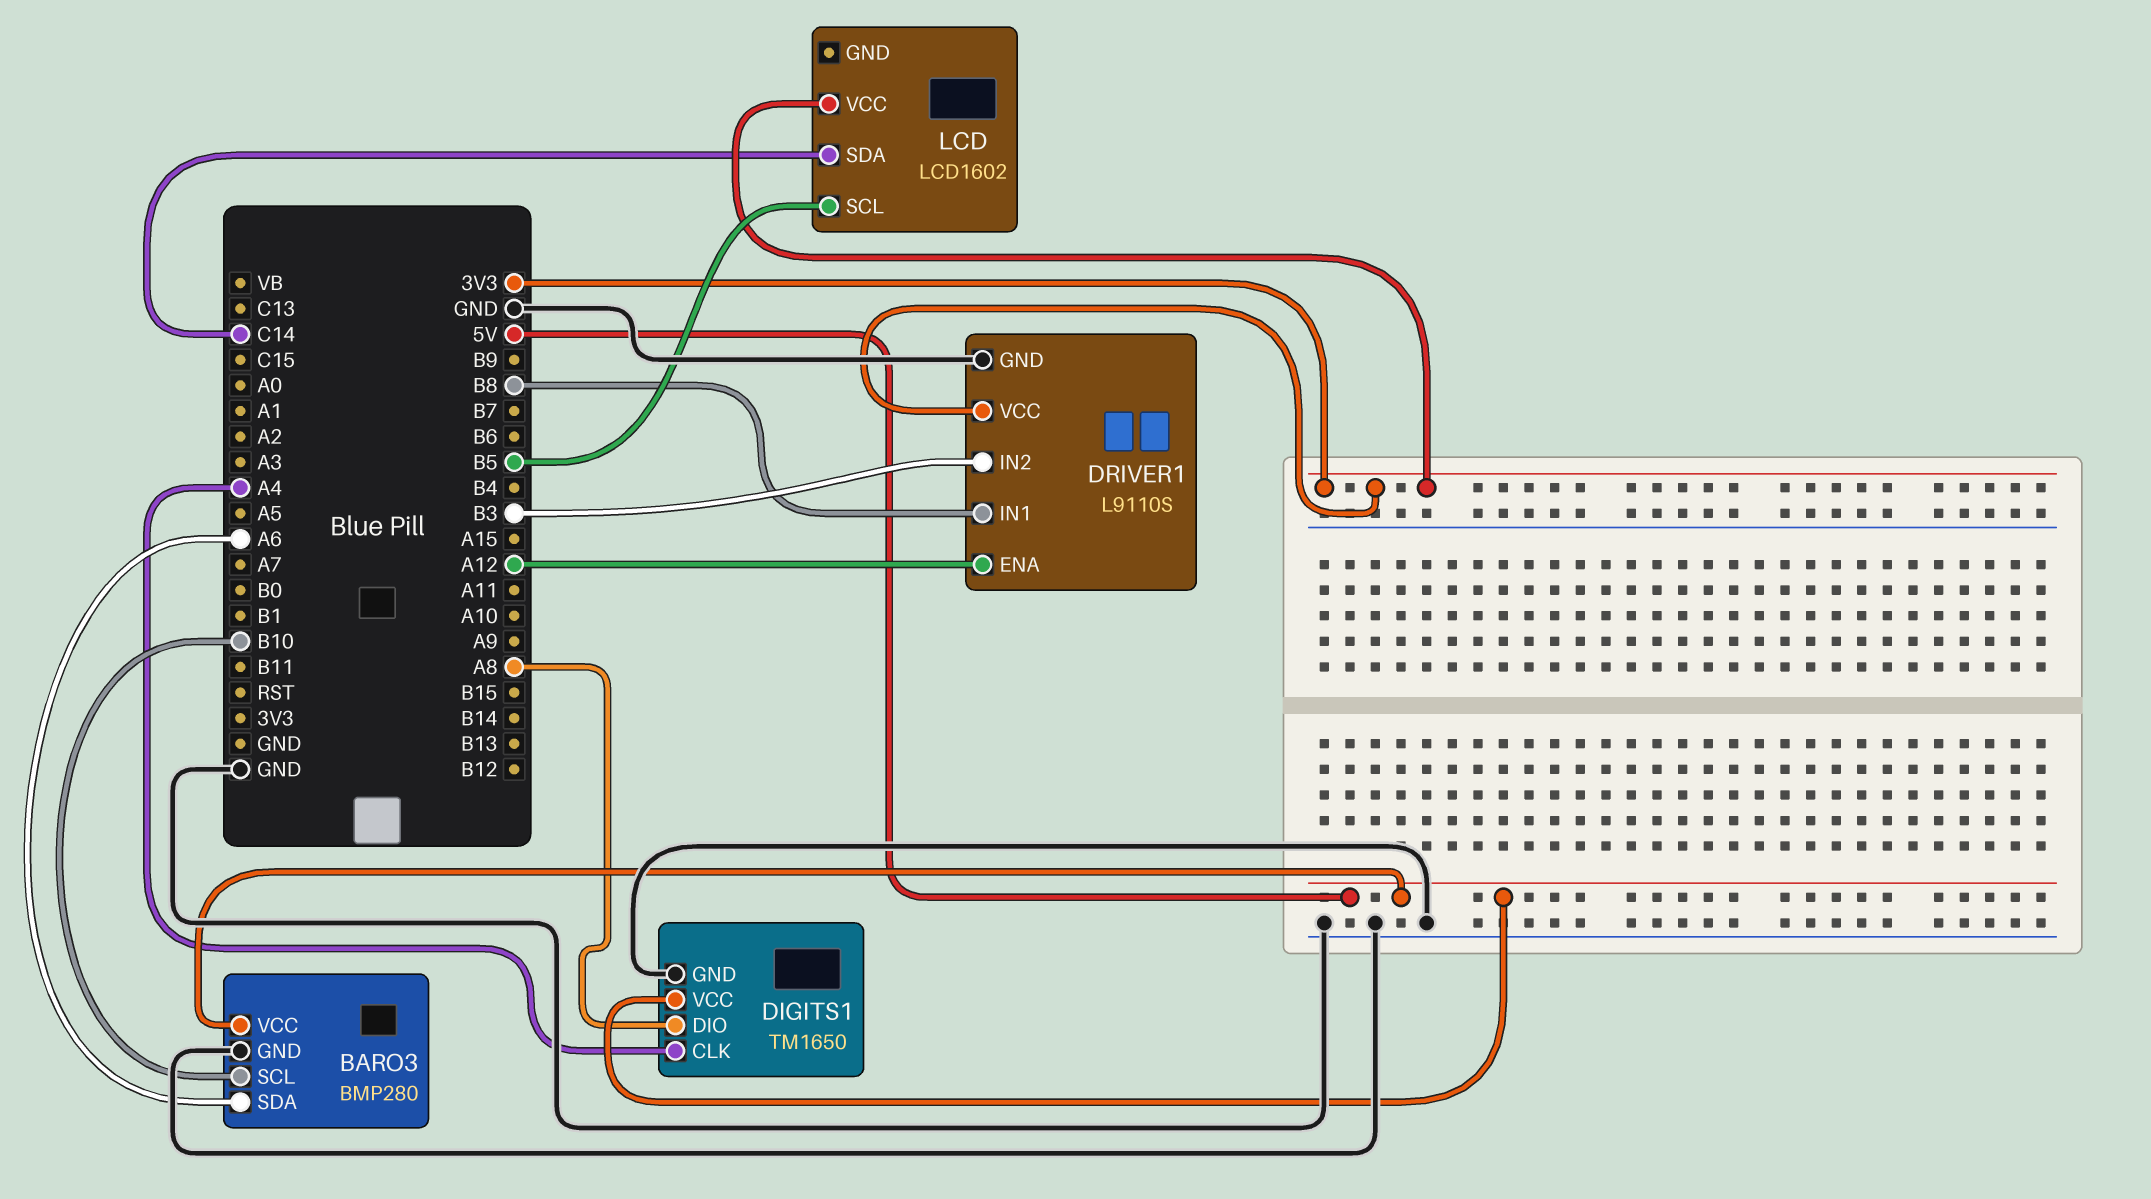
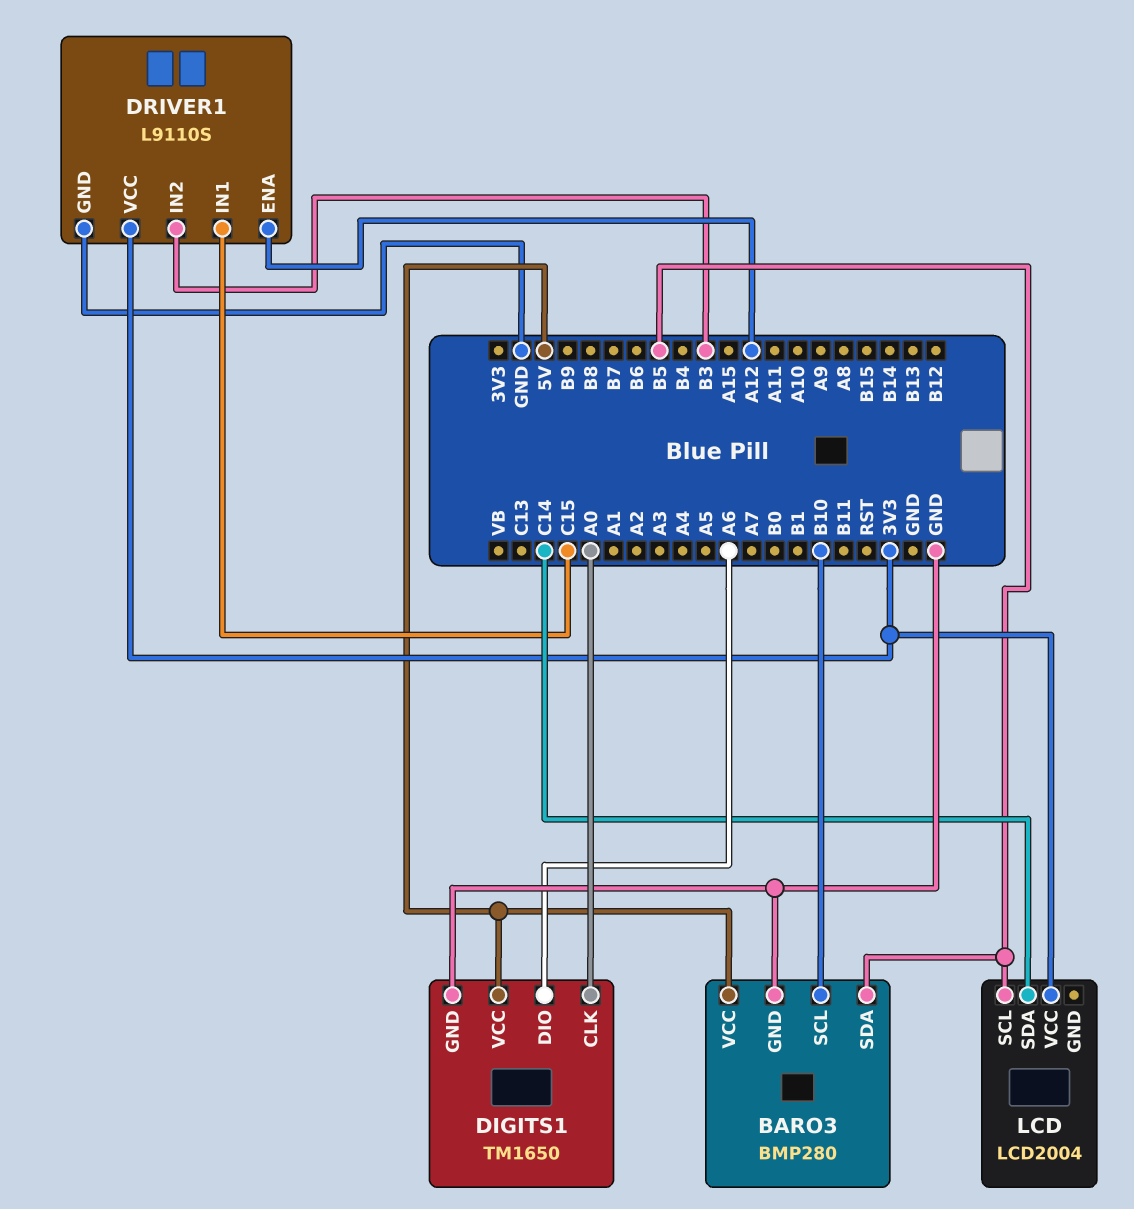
BARO3 pin SDA: A6 -> B5
DIGITS1 pin CLK: A4 -> A0
DIGITS1 pin DIO: A8 -> A6
DRIVER1 pin IN1: B8 -> C15
LCD: LCD1602 -> LCD2004

